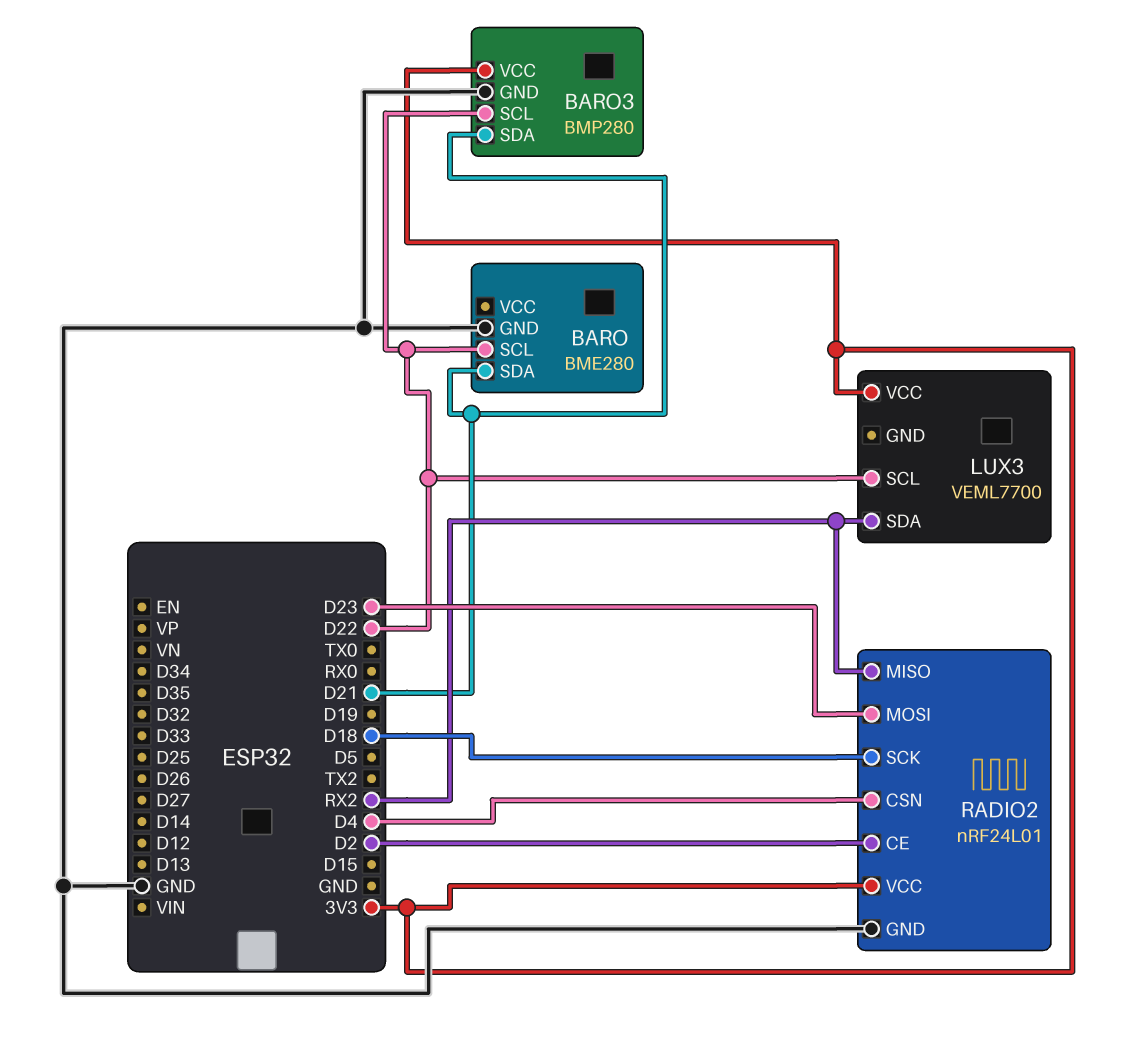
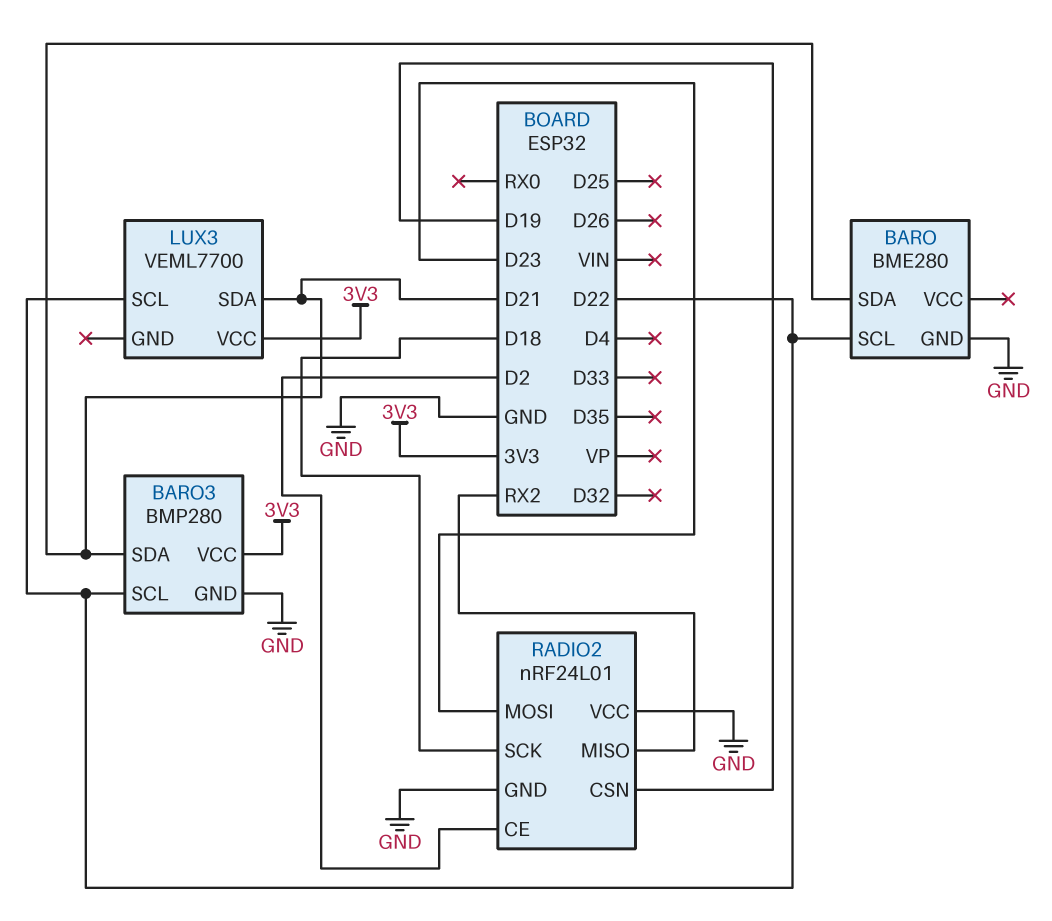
LUX3 pin SDA: RX2 -> D21
RADIO2 pin CSN: D4 -> D19
RADIO2 pin VCC: 3V3 -> GND

